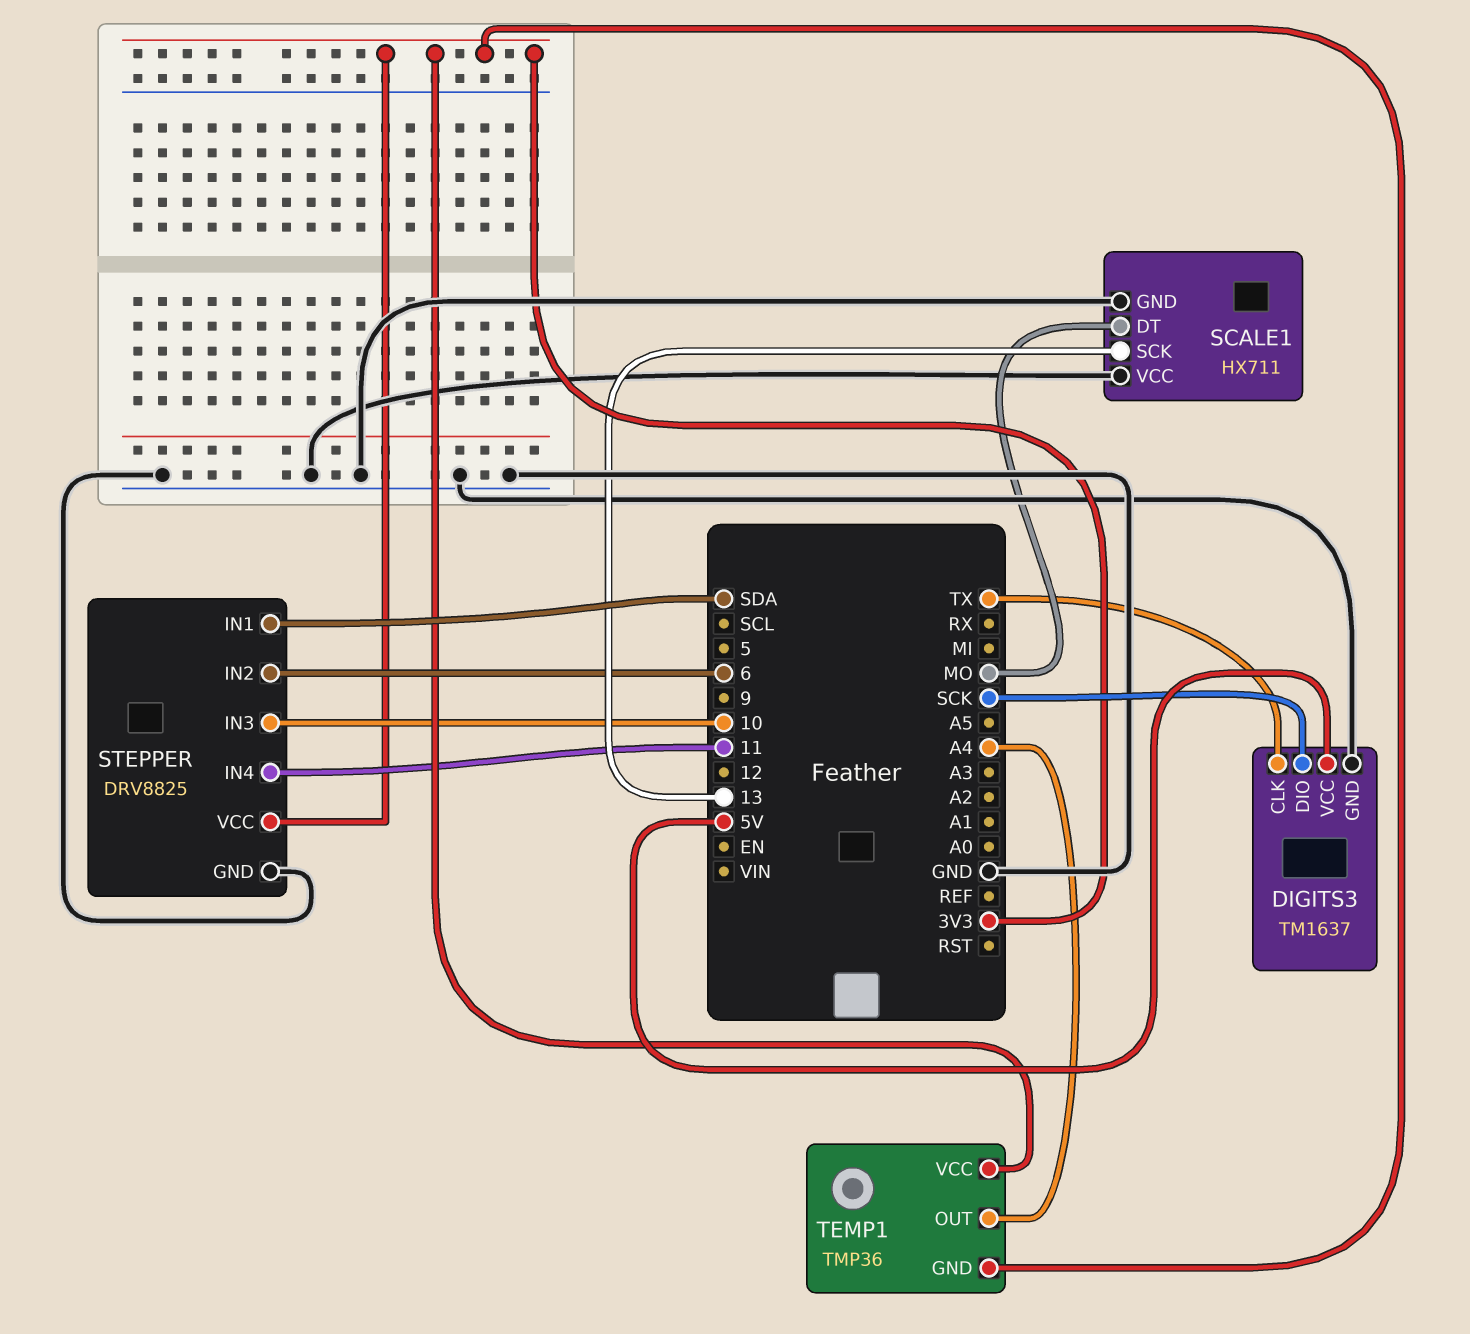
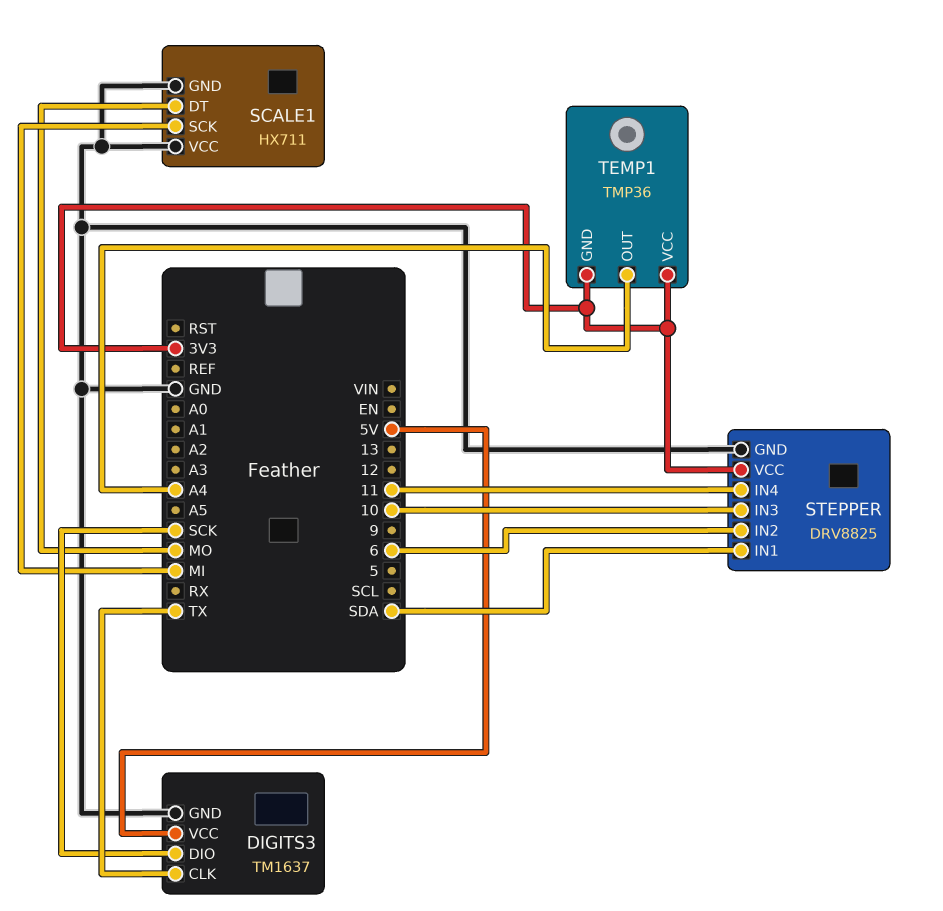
SCALE1 pin SCK: 13 -> MI

